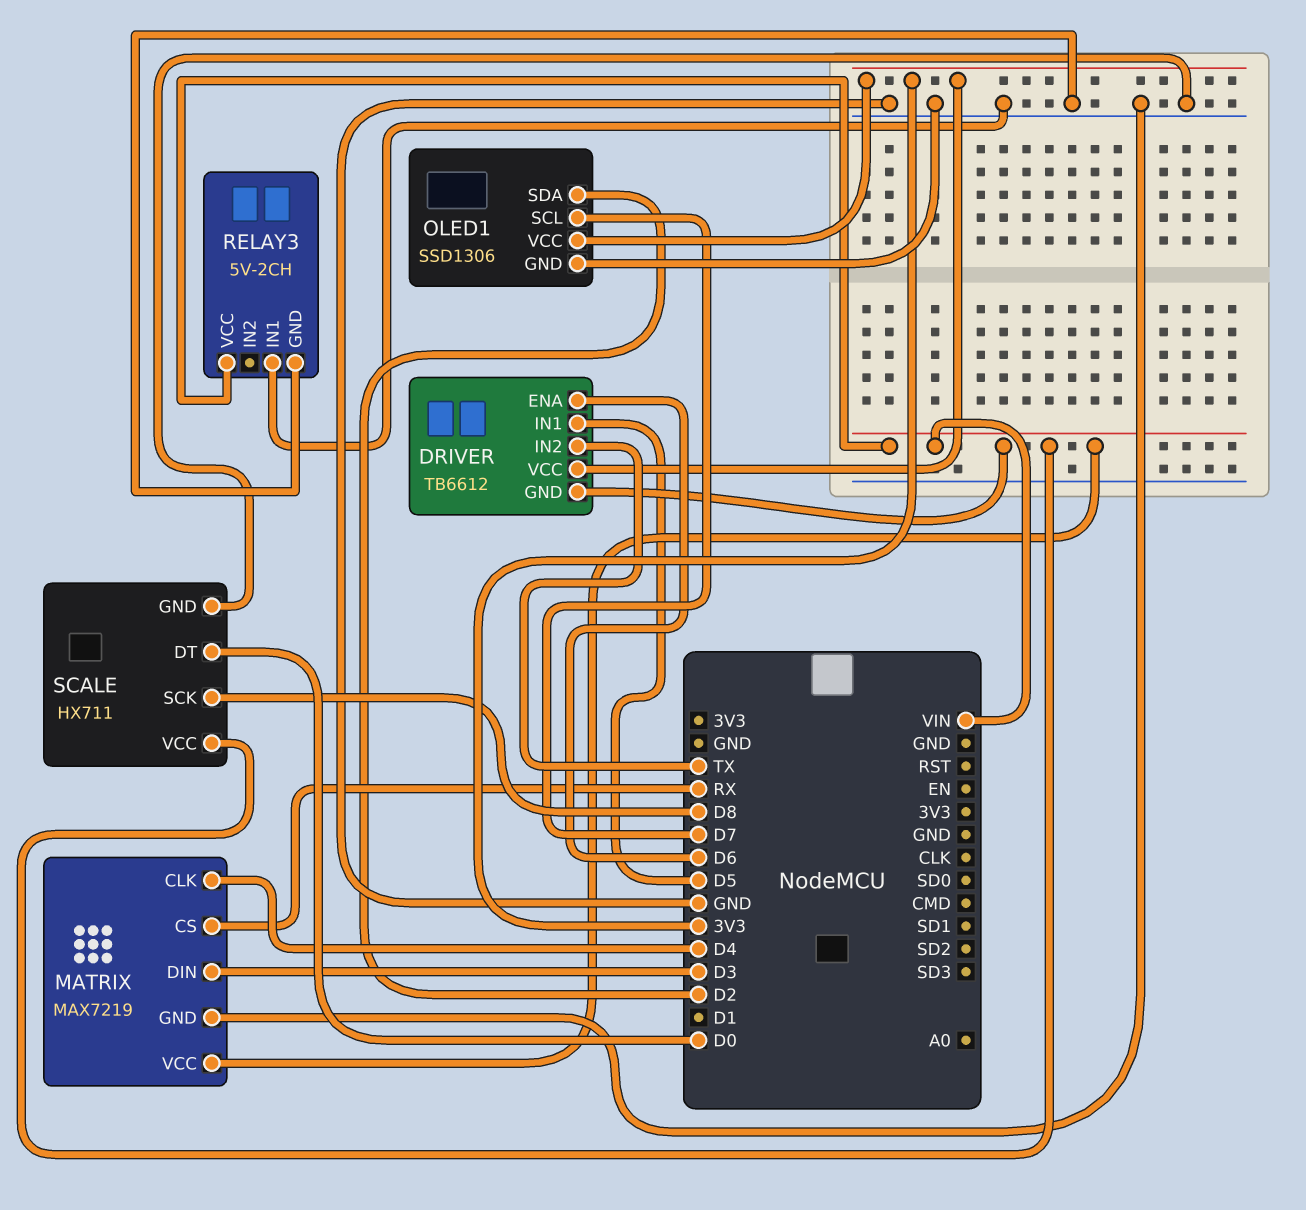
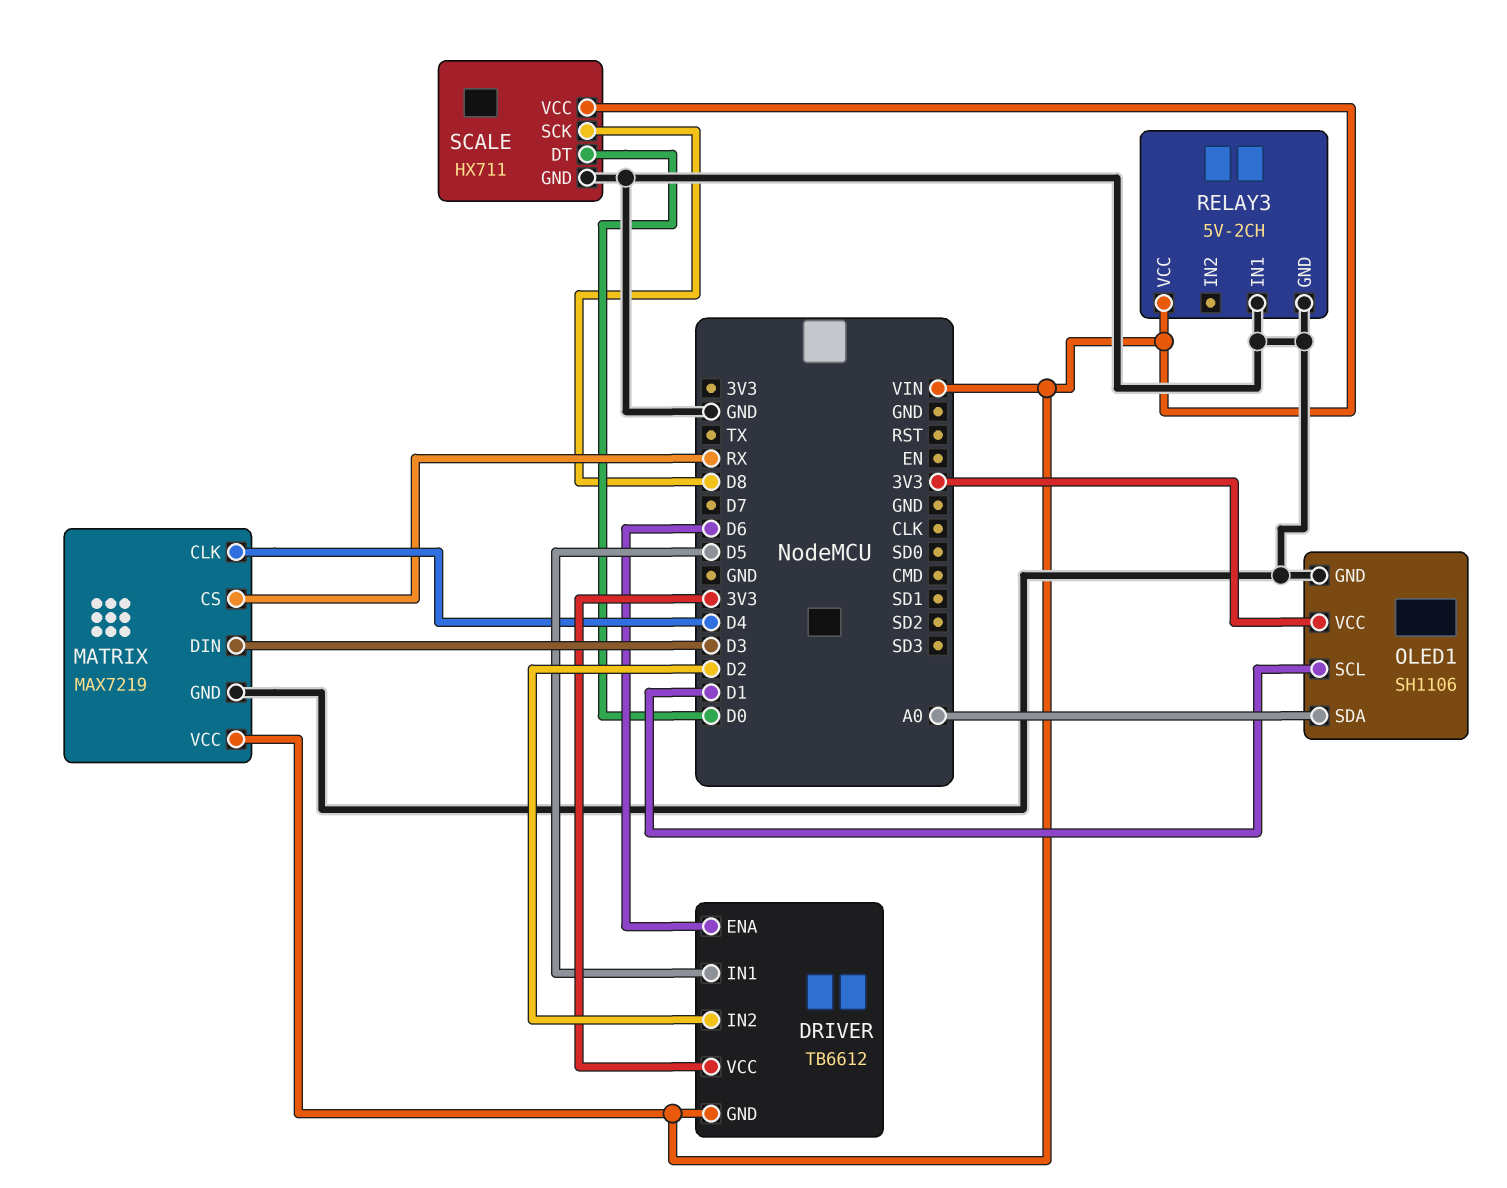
DRIVER pin IN2: TX -> D2
OLED1: SSD1306 -> SH1106
OLED1 pin SCL: D7 -> D1
OLED1 pin SDA: D2 -> A0

